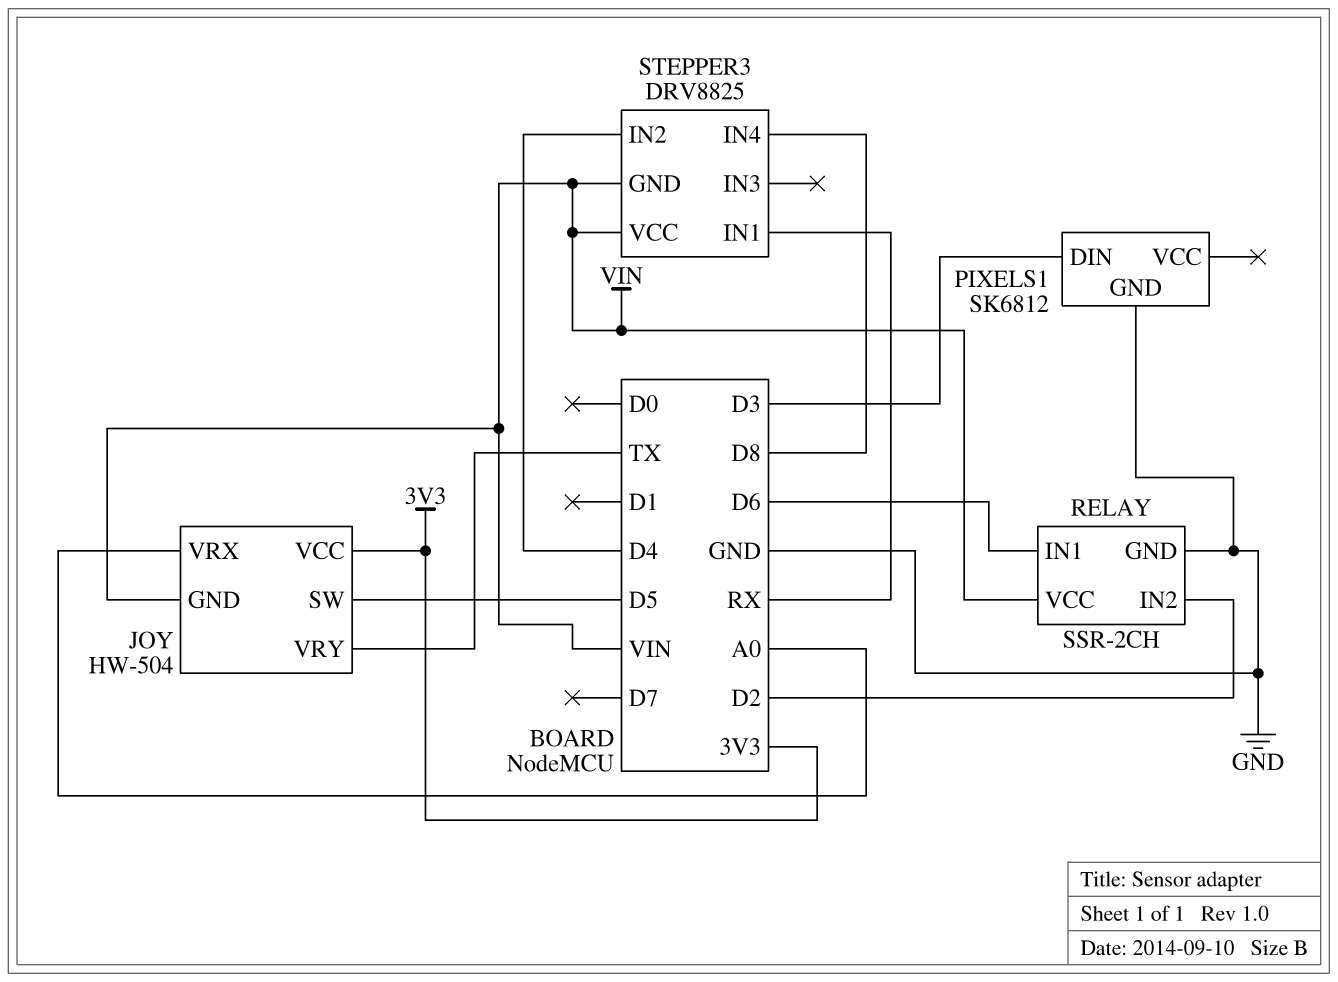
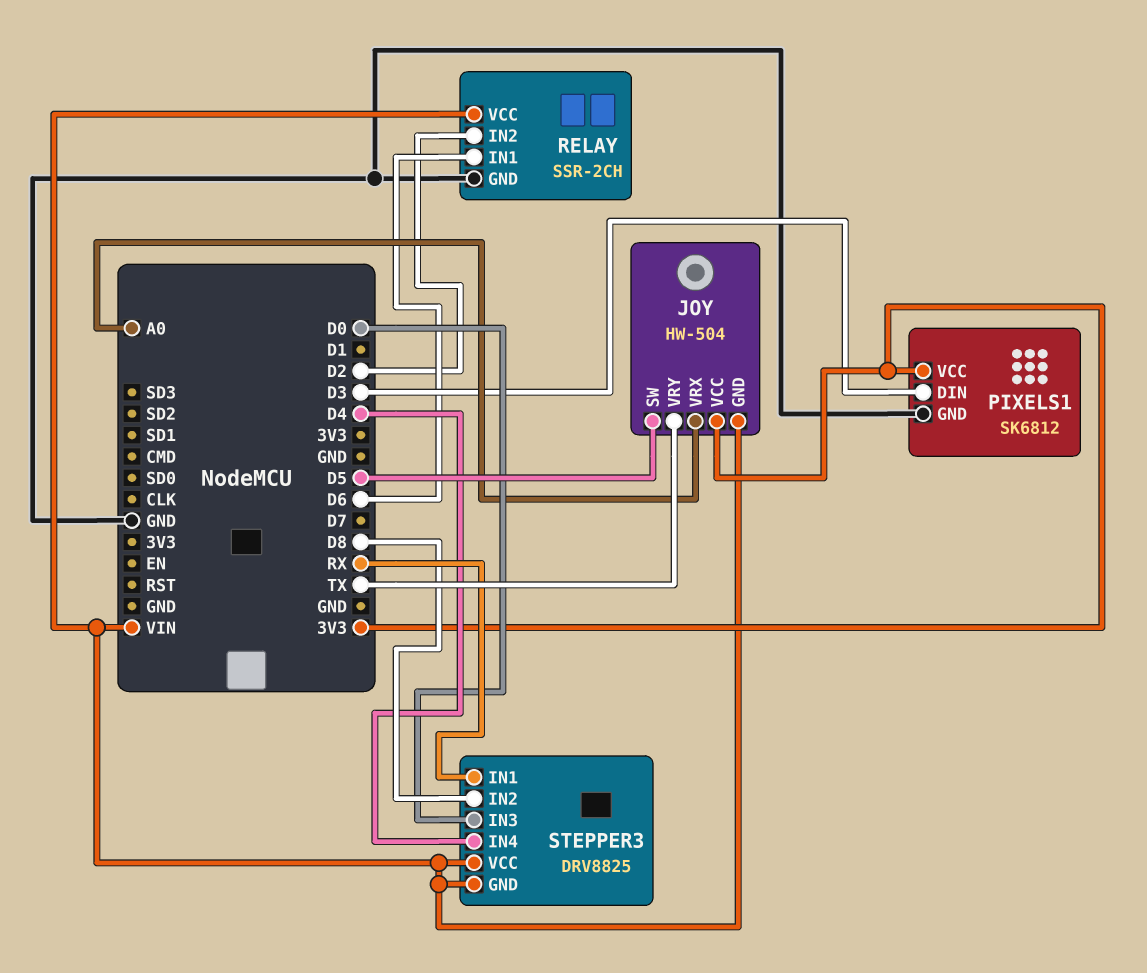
PIXELS1 pin VCC: none -> 3V3
STEPPER3 pin IN2: D4 -> D8
STEPPER3 pin IN3: none -> D0
STEPPER3 pin IN4: D8 -> D4

